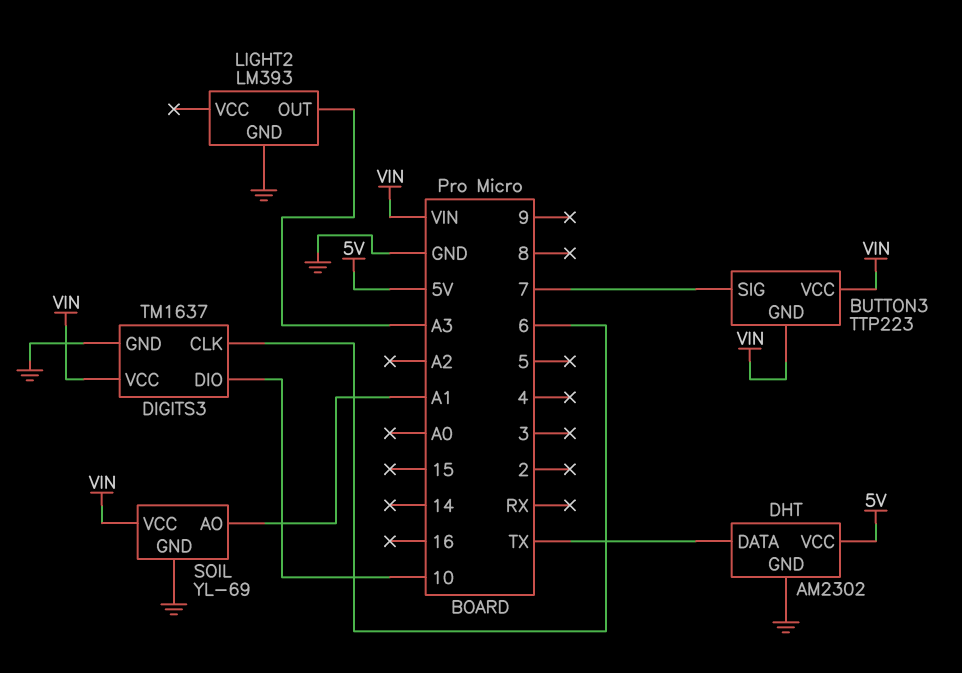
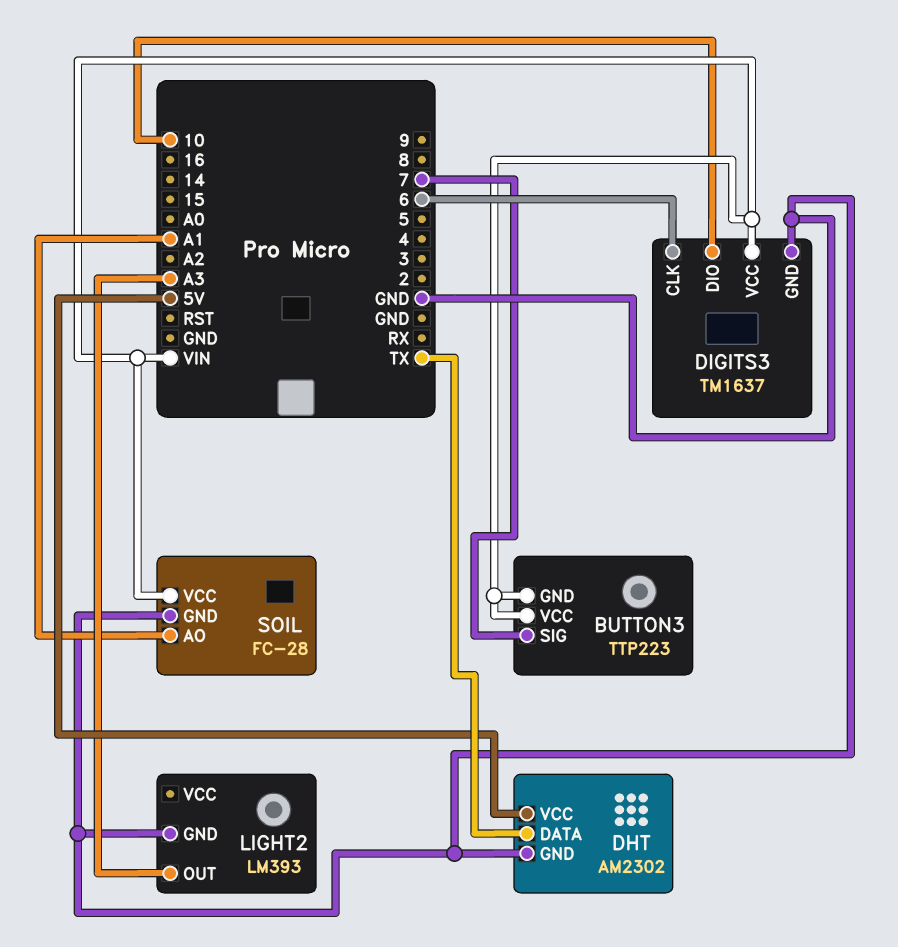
SOIL: YL-69 -> FC-28

